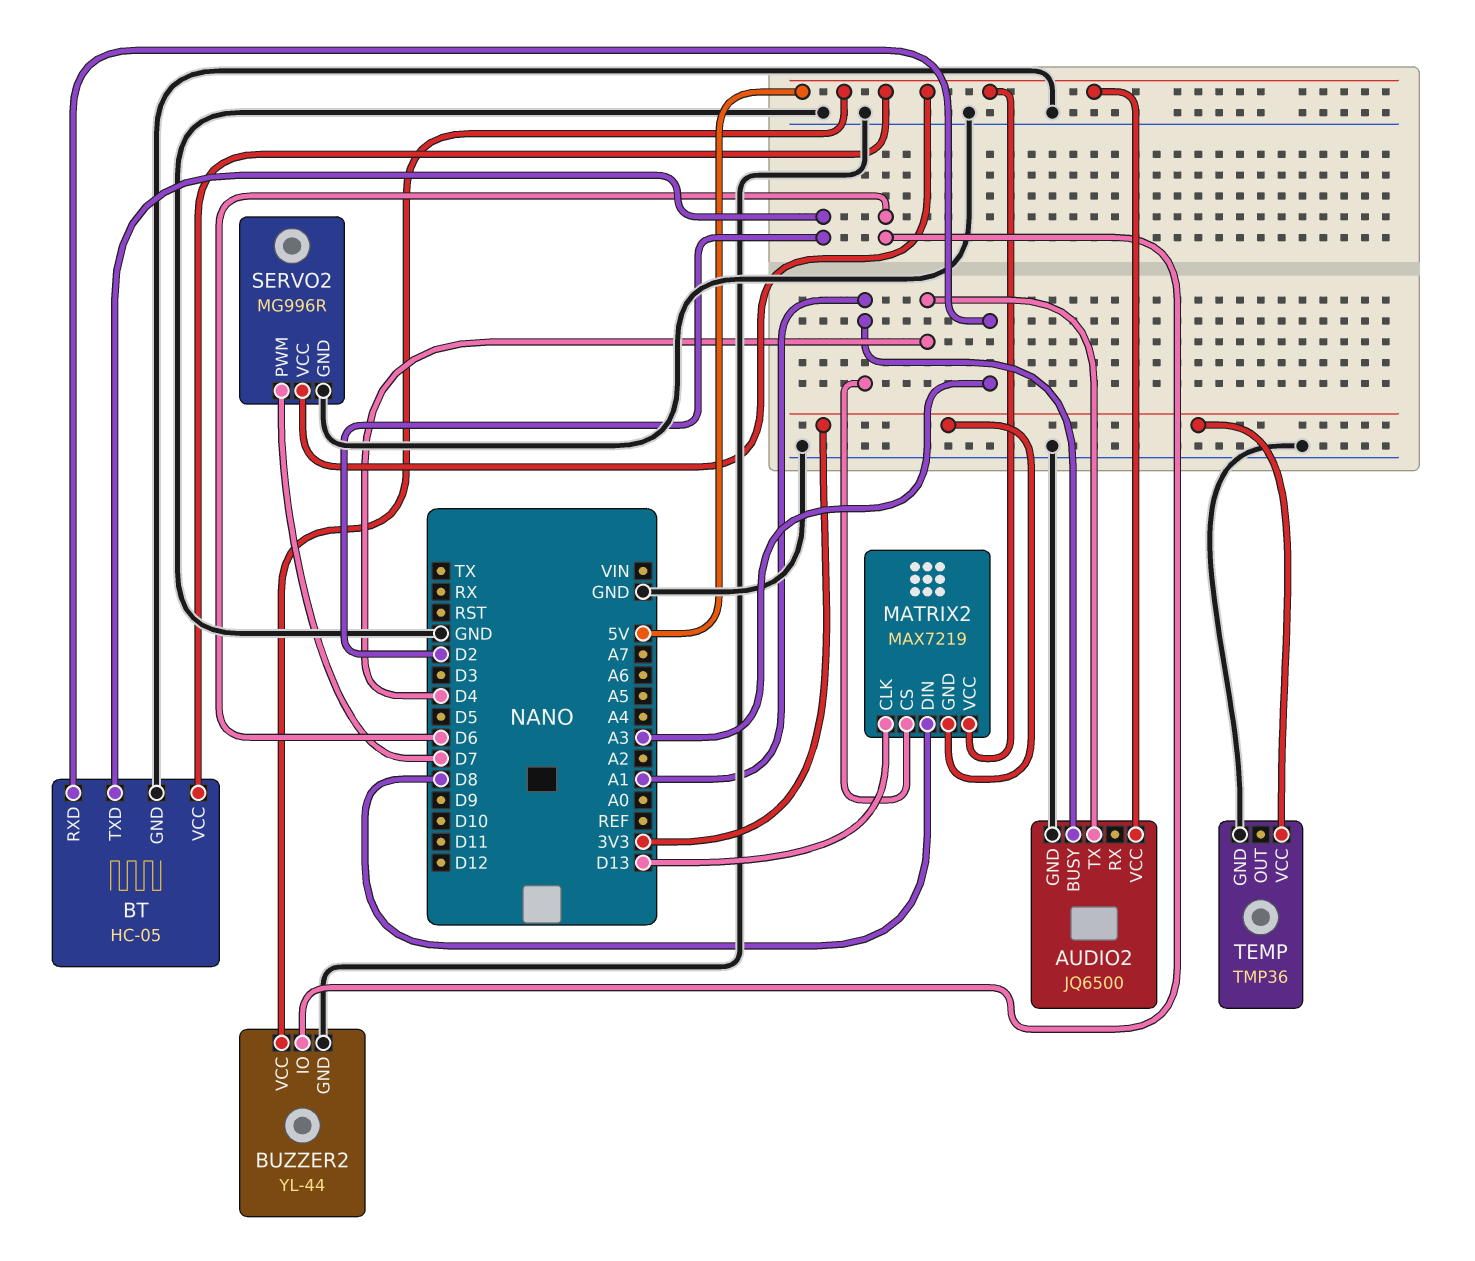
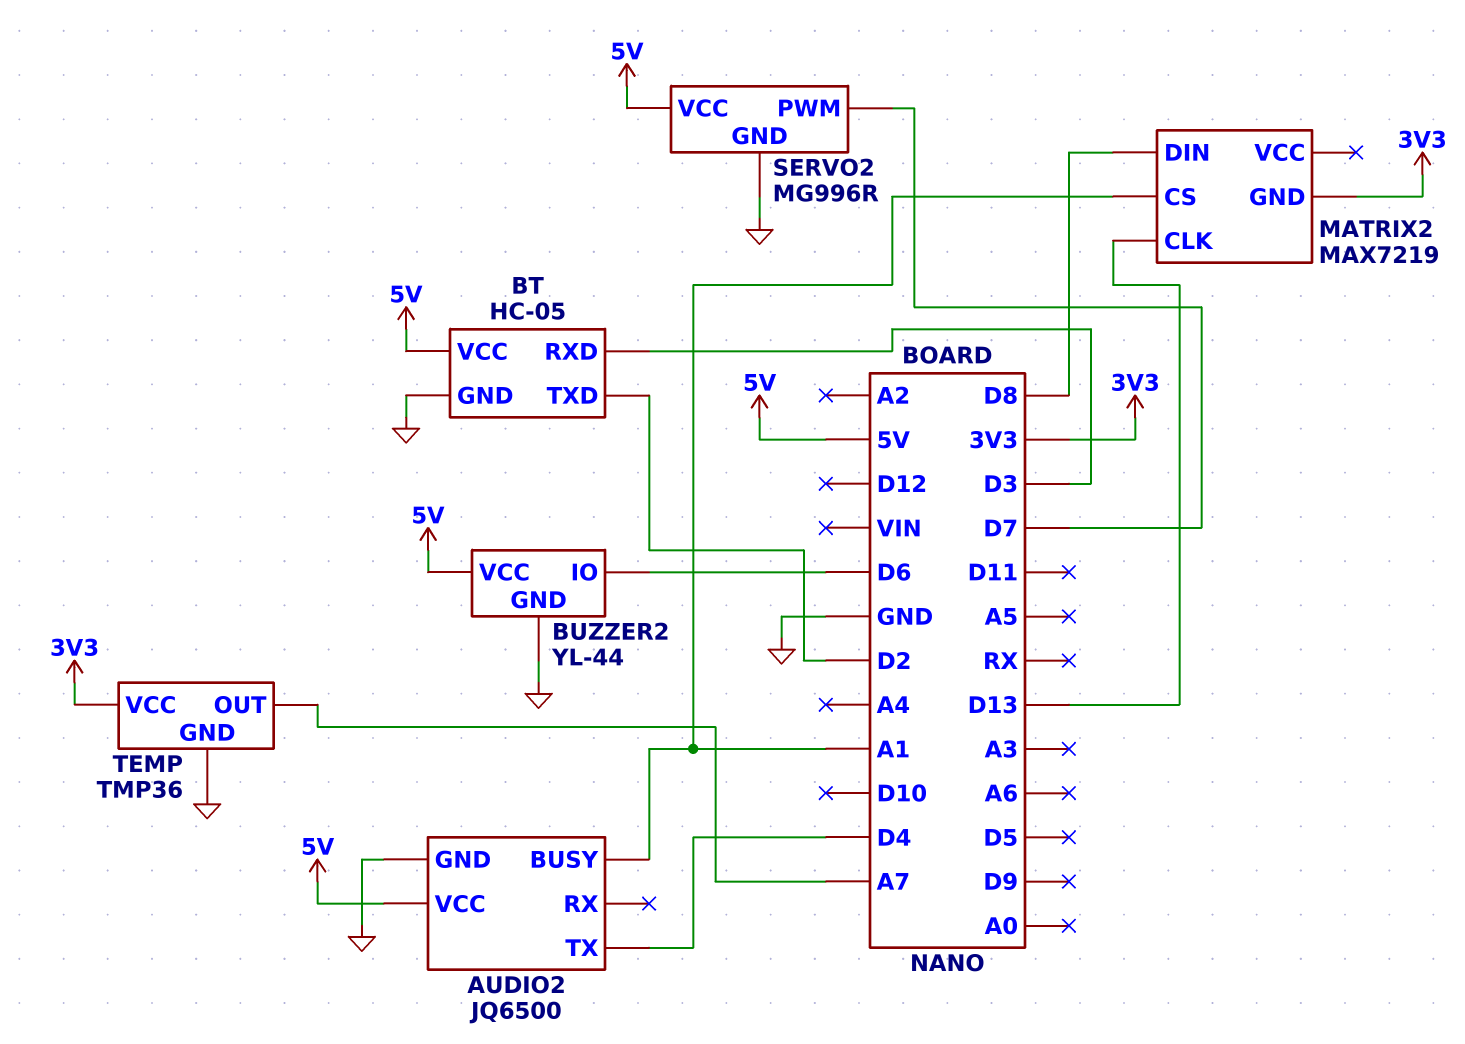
BT pin RXD: A3 -> D3
MATRIX2 pin VCC: 5V -> none
TEMP pin OUT: none -> A7

